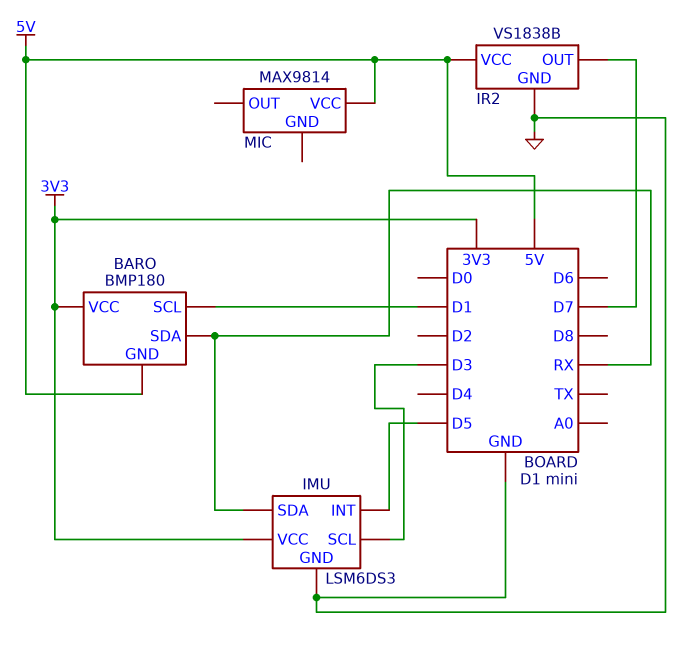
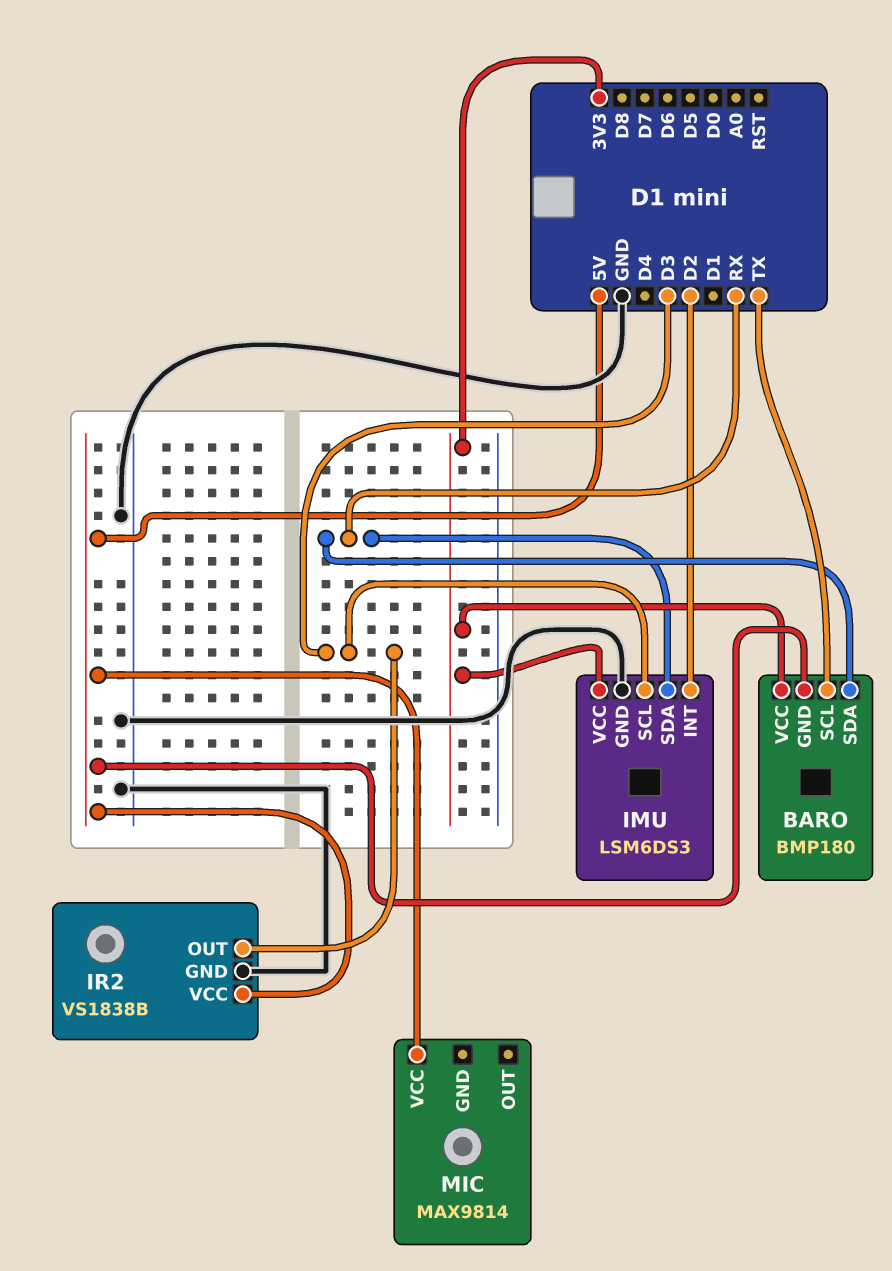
BARO pin SCL: D1 -> TX
IMU pin INT: D5 -> D2
IR2 pin OUT: D7 -> D3

